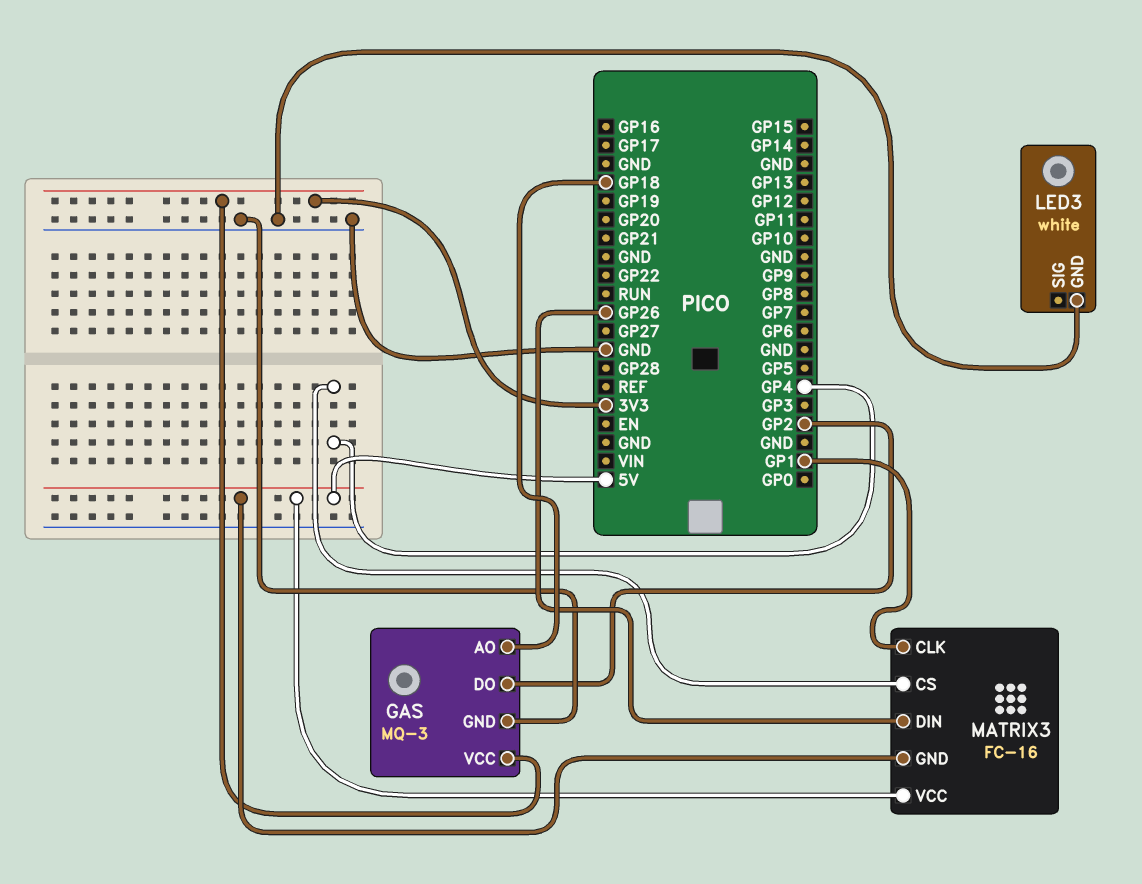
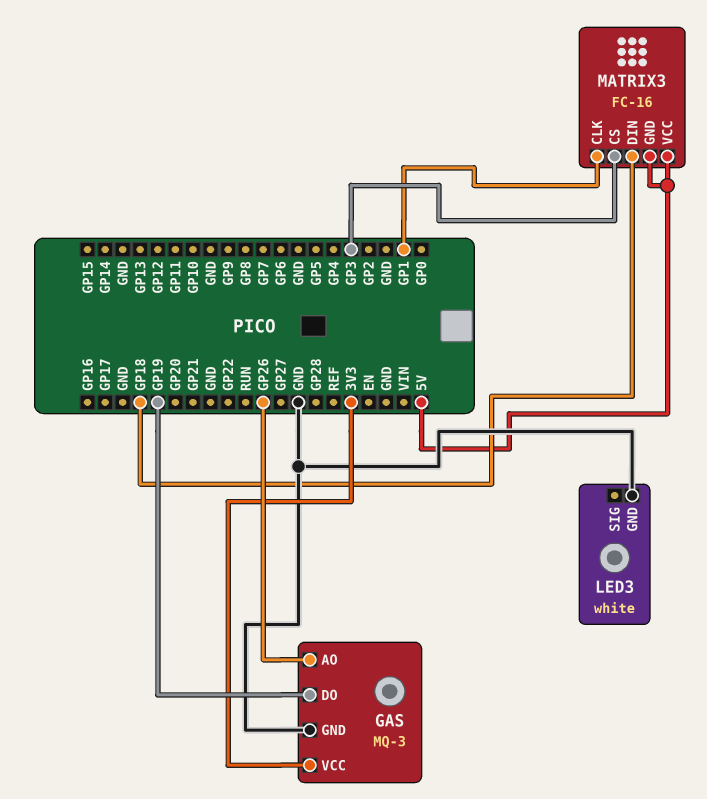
GAS pin AO: GP18 -> GP26
GAS pin DO: GP2 -> GP19
MATRIX3 pin CS: GP4 -> GP3
MATRIX3 pin DIN: GP26 -> GP18

